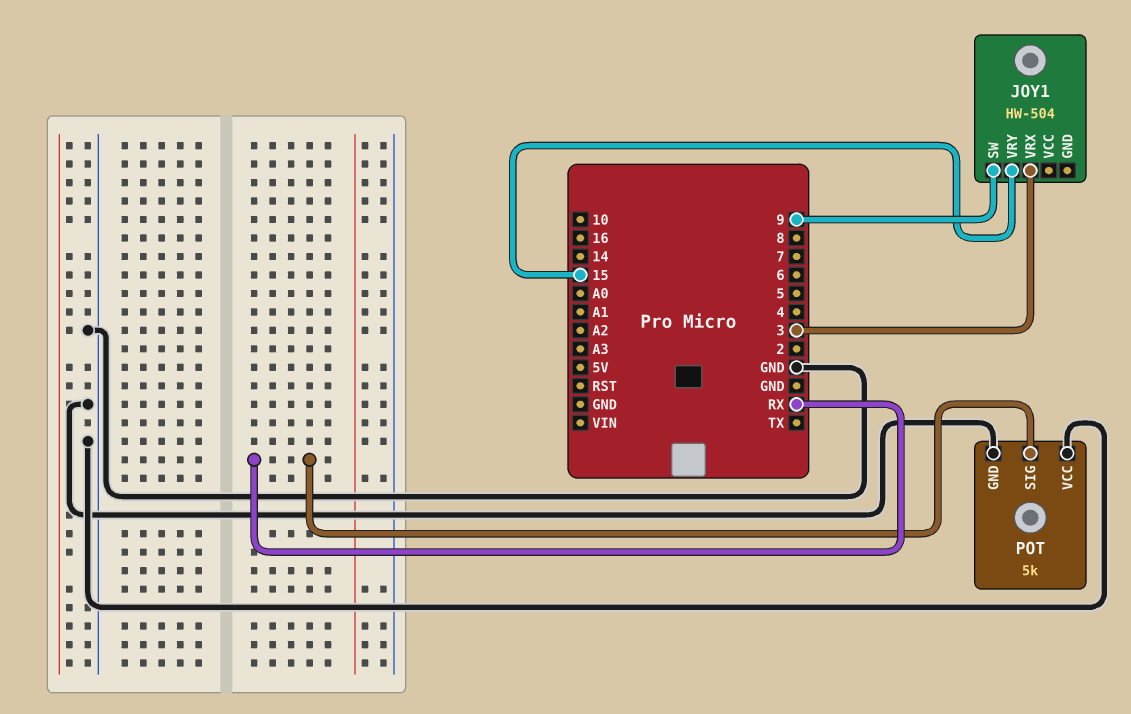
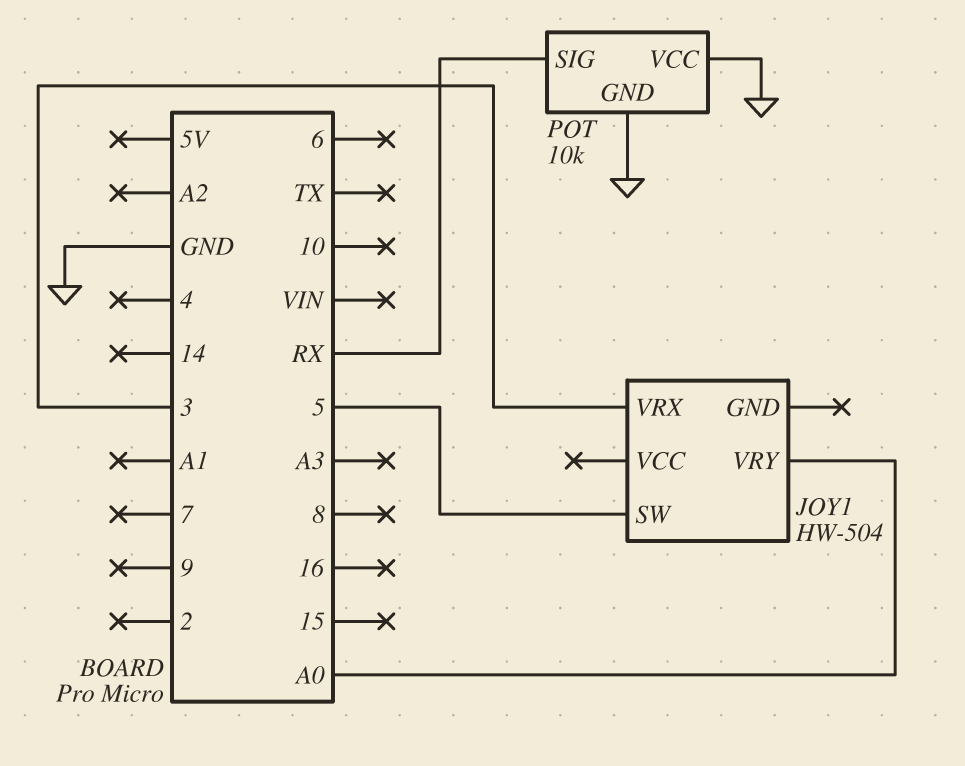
JOY1 pin SW: 9 -> 5
JOY1 pin VRY: 15 -> A0
POT: 5k -> 10k

